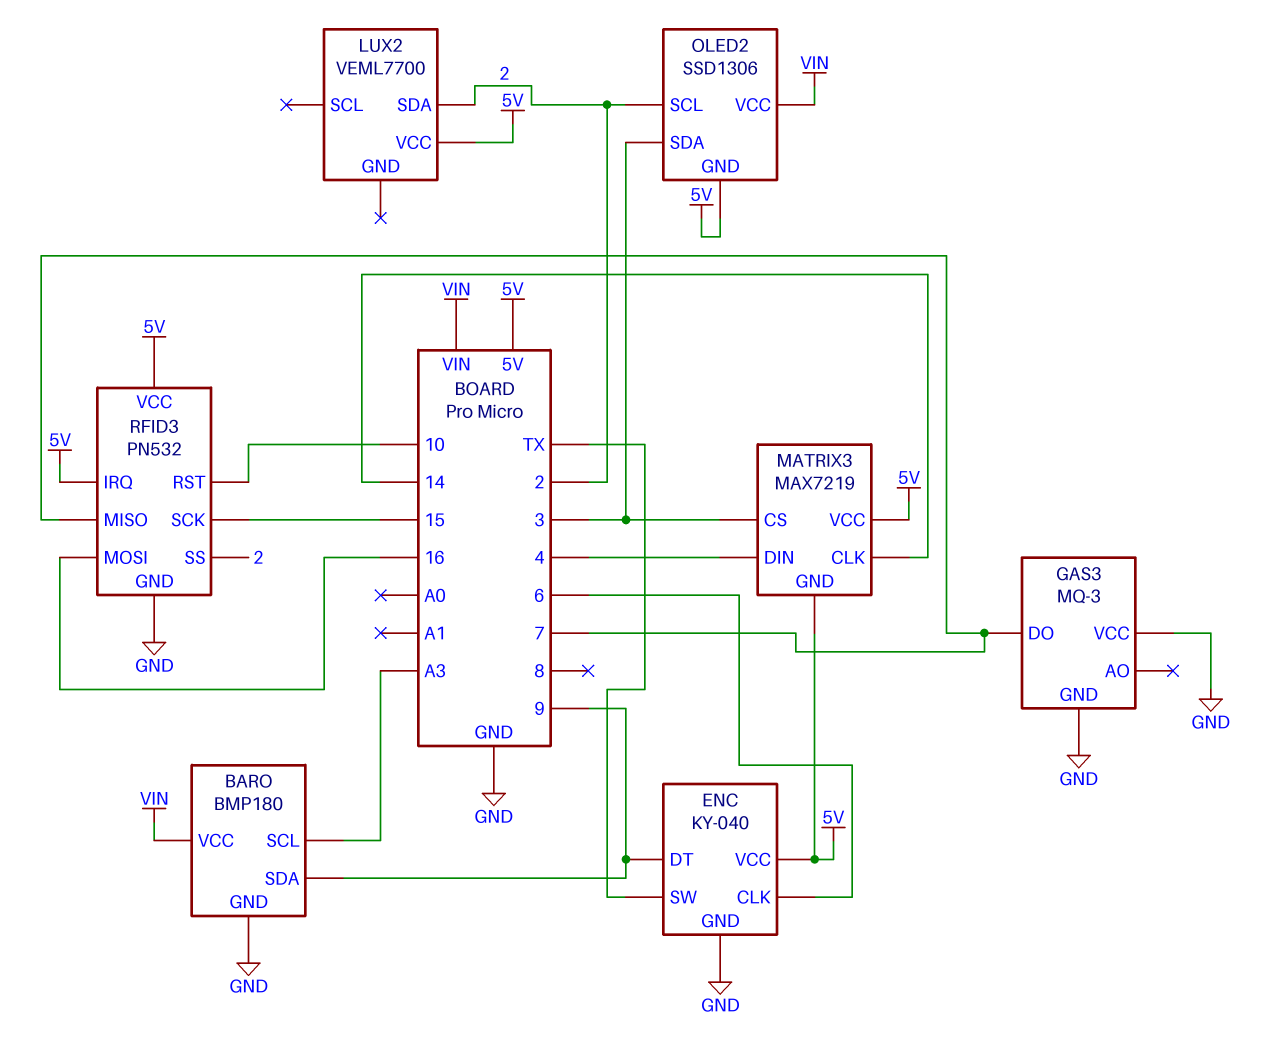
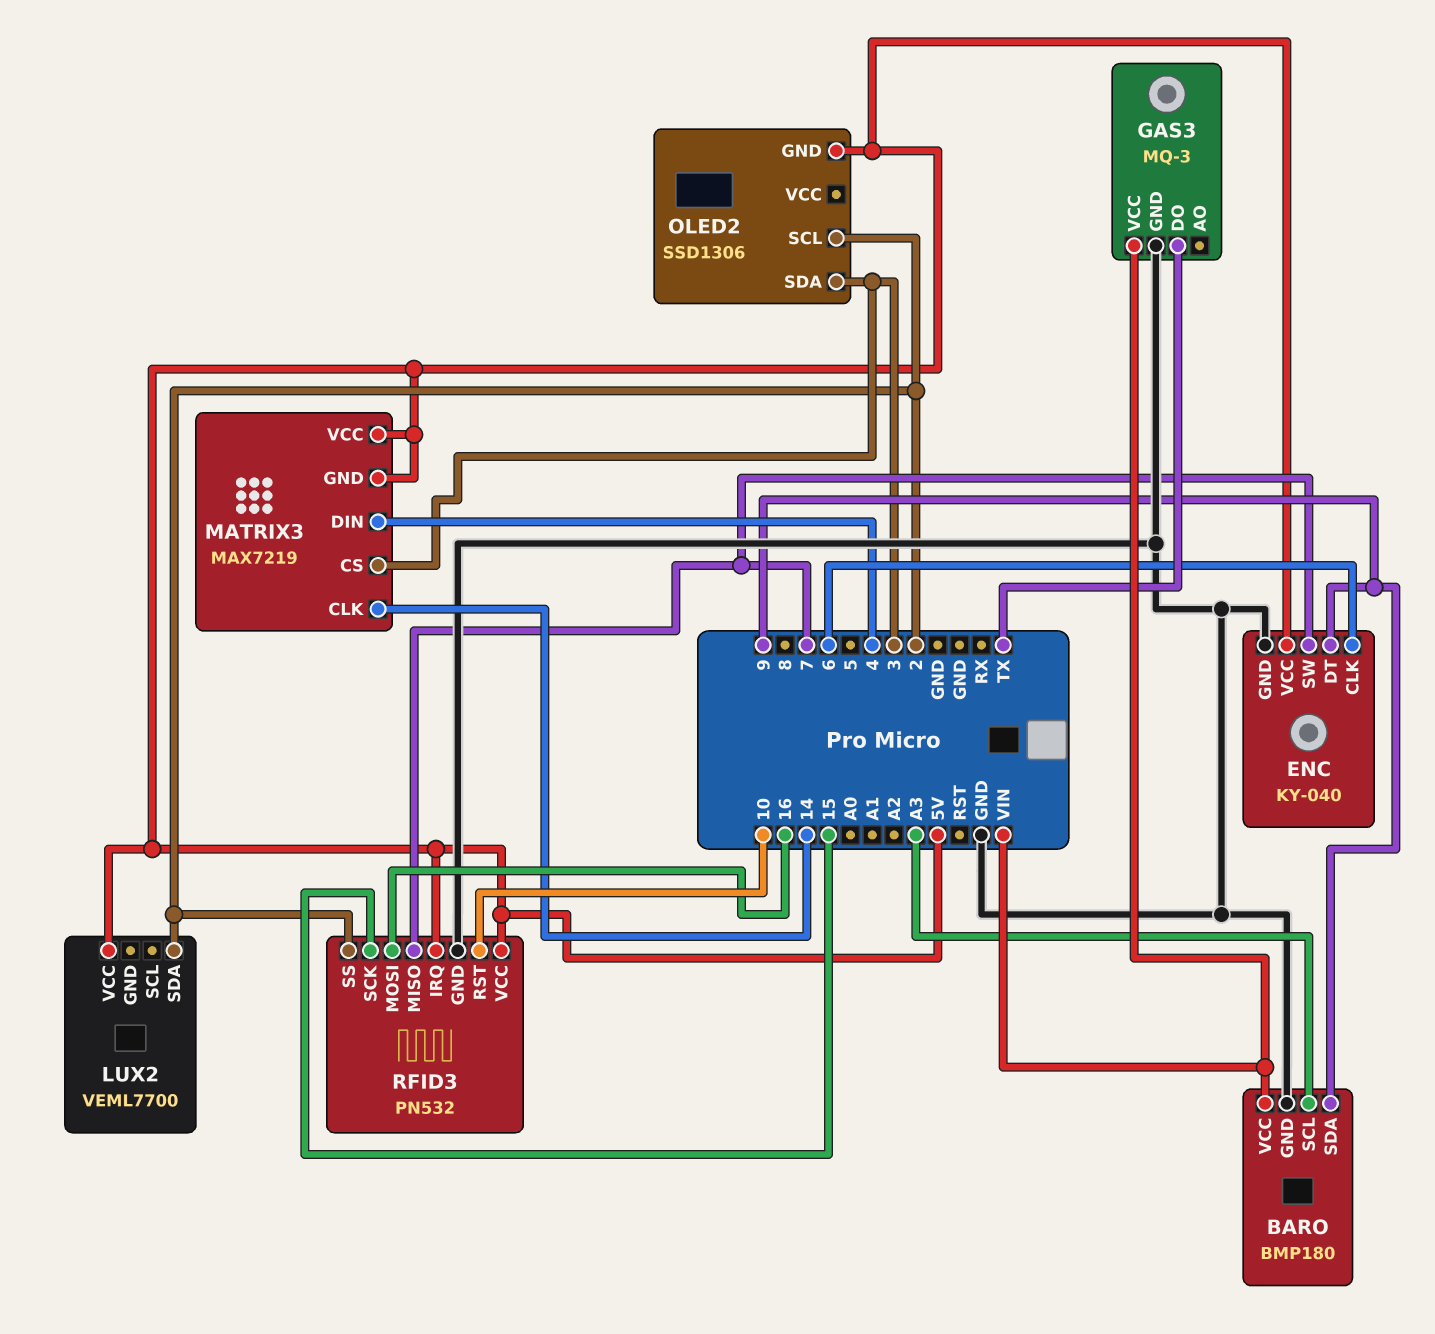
ENC pin SW: TX -> 7
GAS3 pin DO: 7 -> TX
GAS3 pin VCC: GND -> VIN
OLED2 pin VCC: VIN -> none

